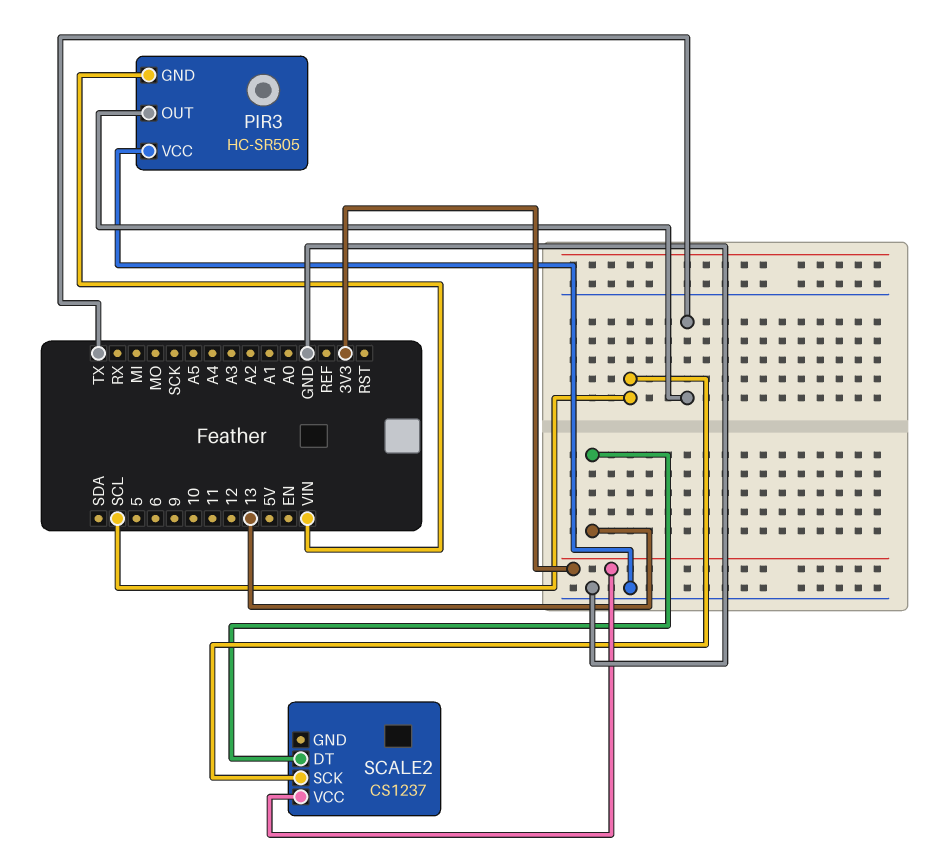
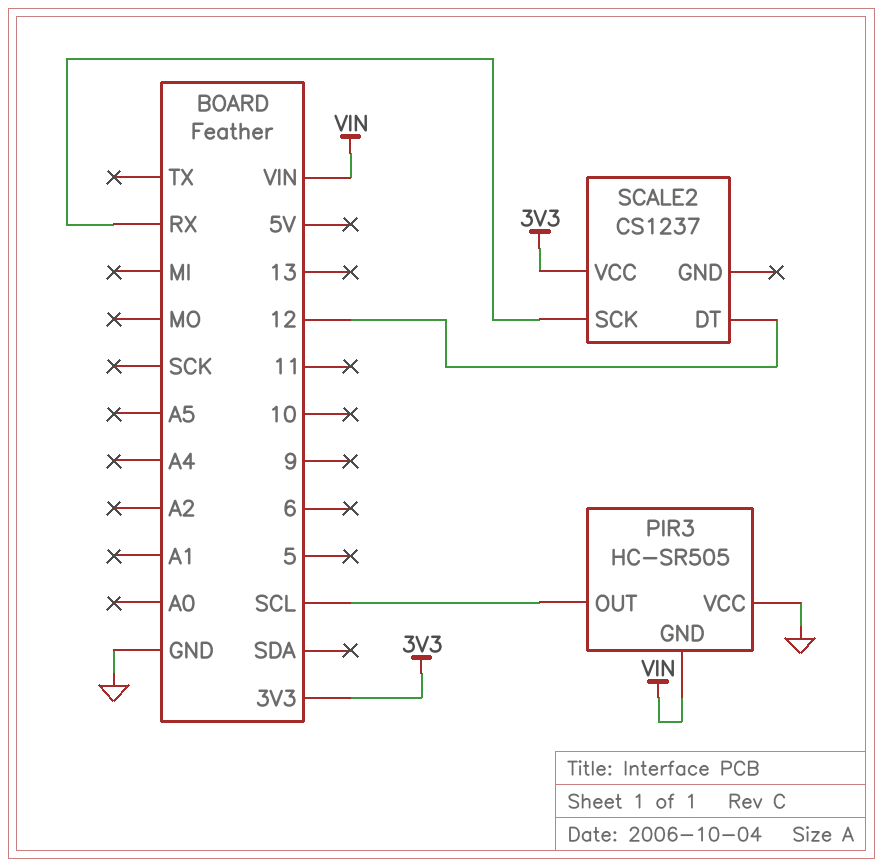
PIR3 pin OUT: TX -> SCL
SCALE2 pin DT: 13 -> 12
SCALE2 pin SCK: SCL -> RX

